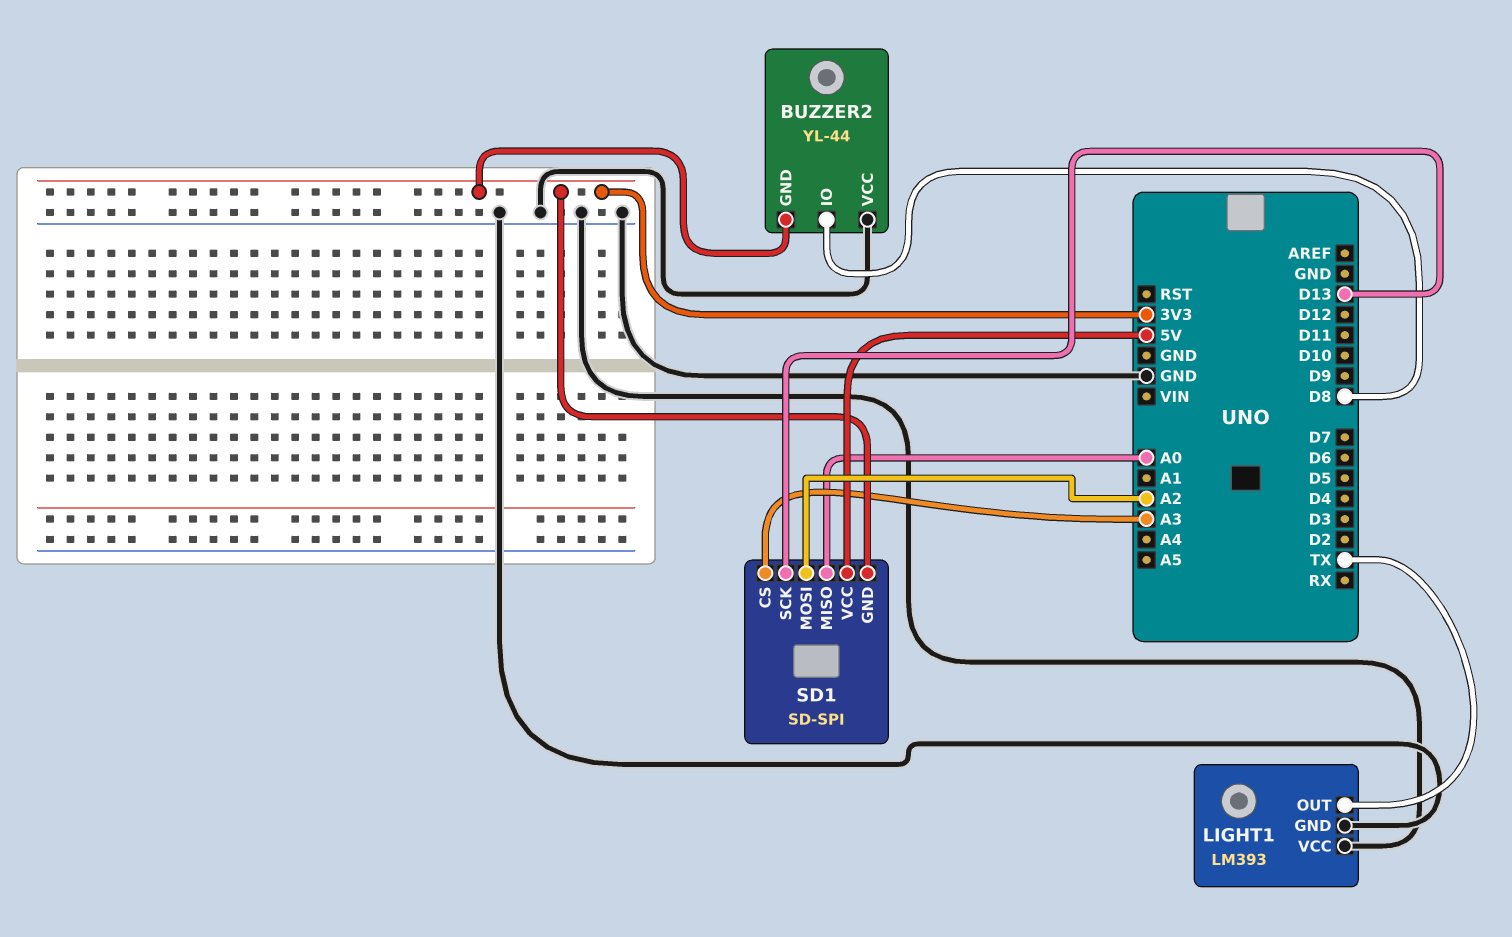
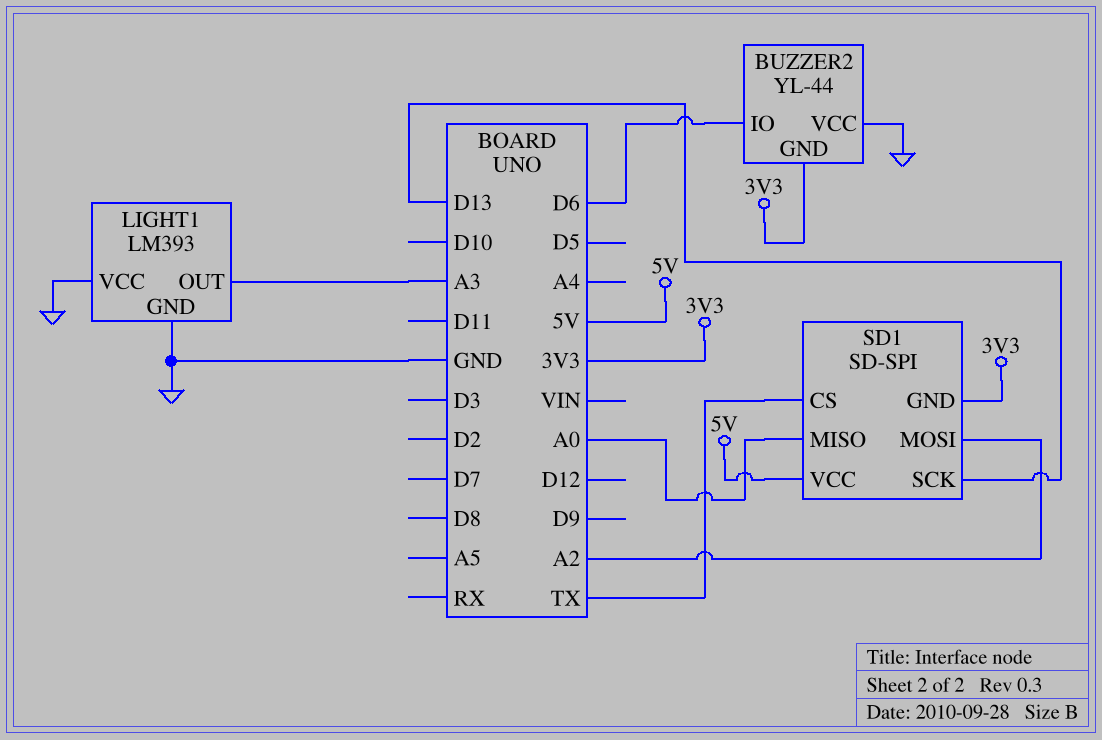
BUZZER2 pin IO: D8 -> D6
LIGHT1 pin OUT: TX -> A3
SD1 pin CS: A3 -> TX

